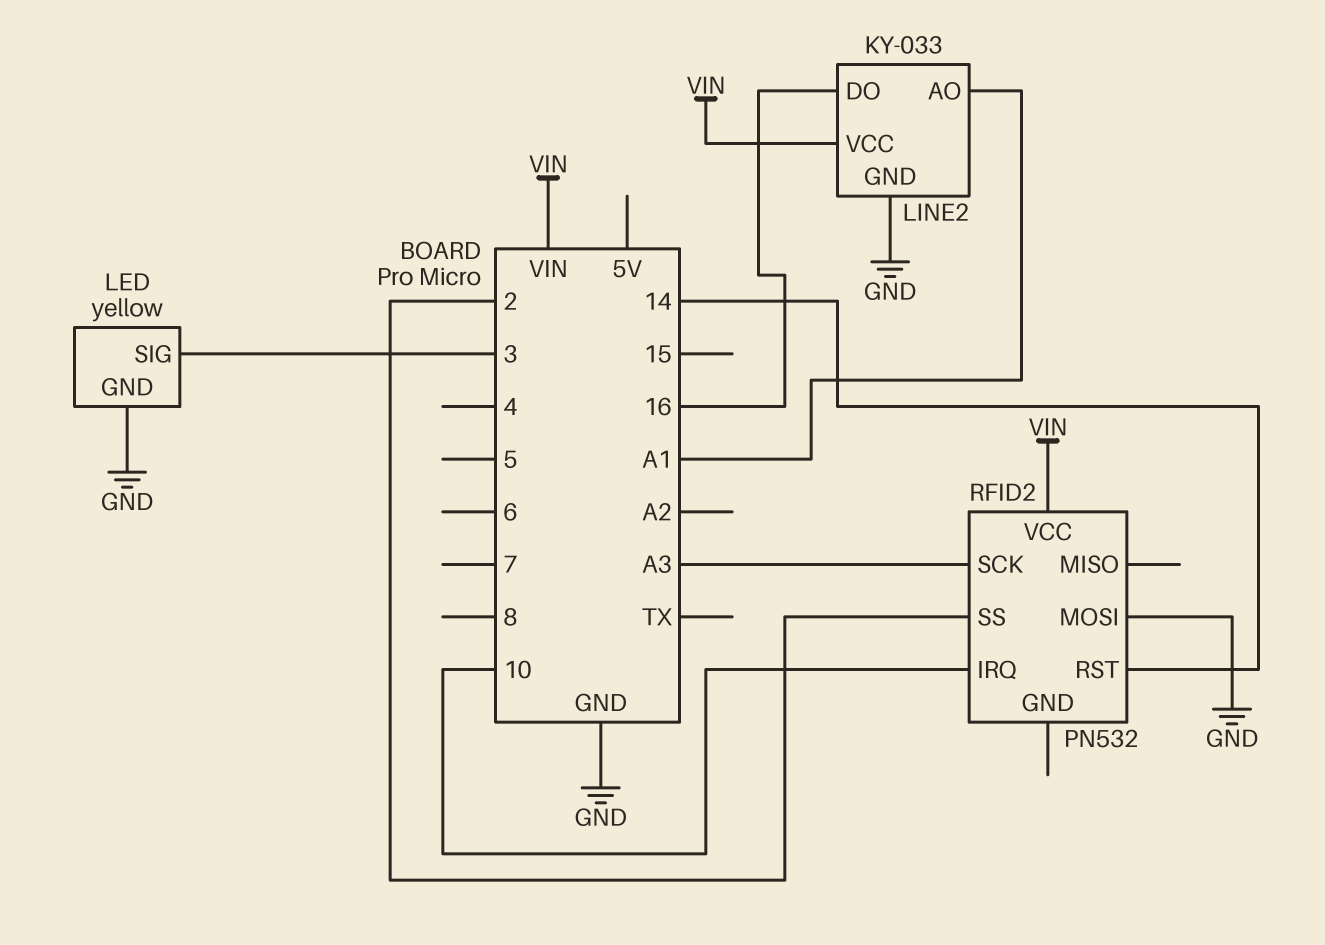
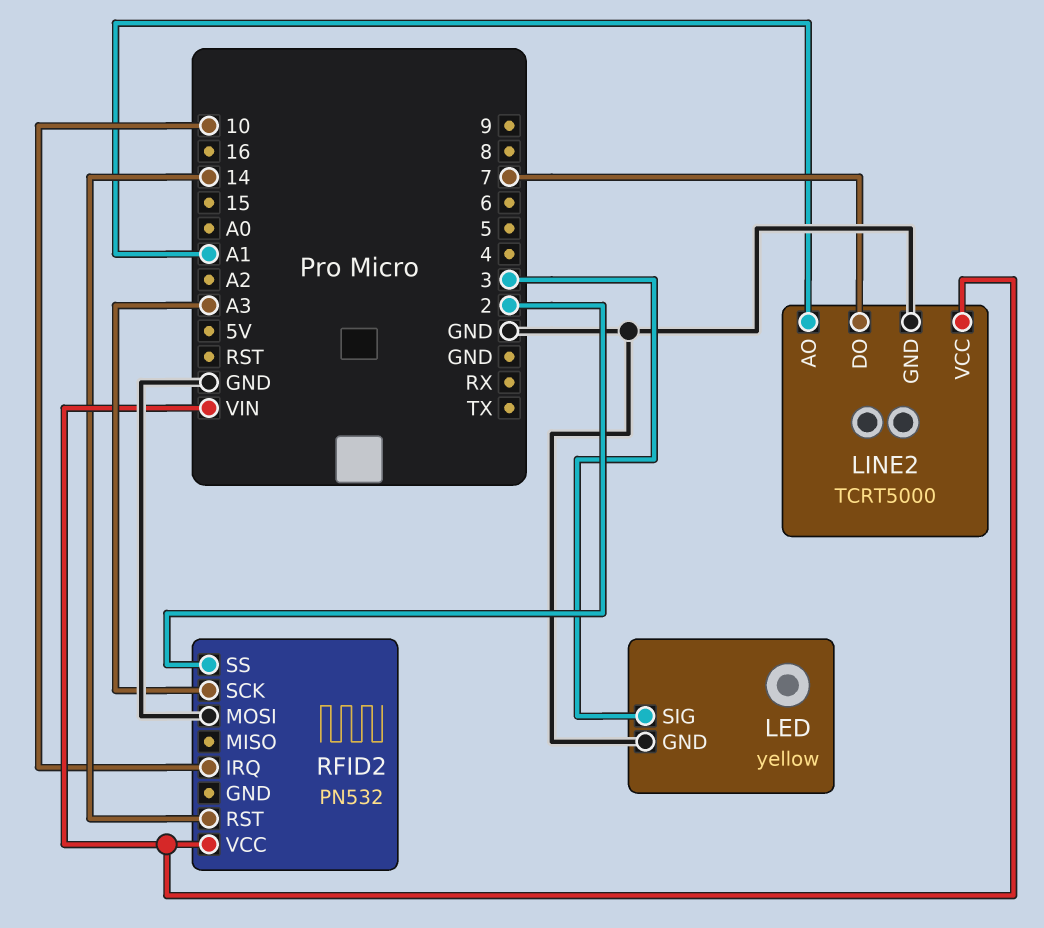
LINE2: KY-033 -> TCRT5000
LINE2 pin DO: 16 -> 7

